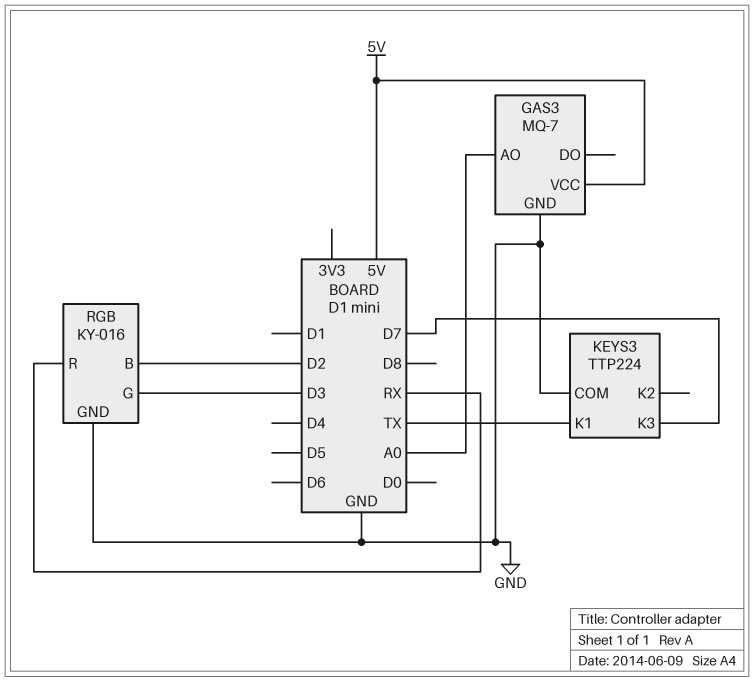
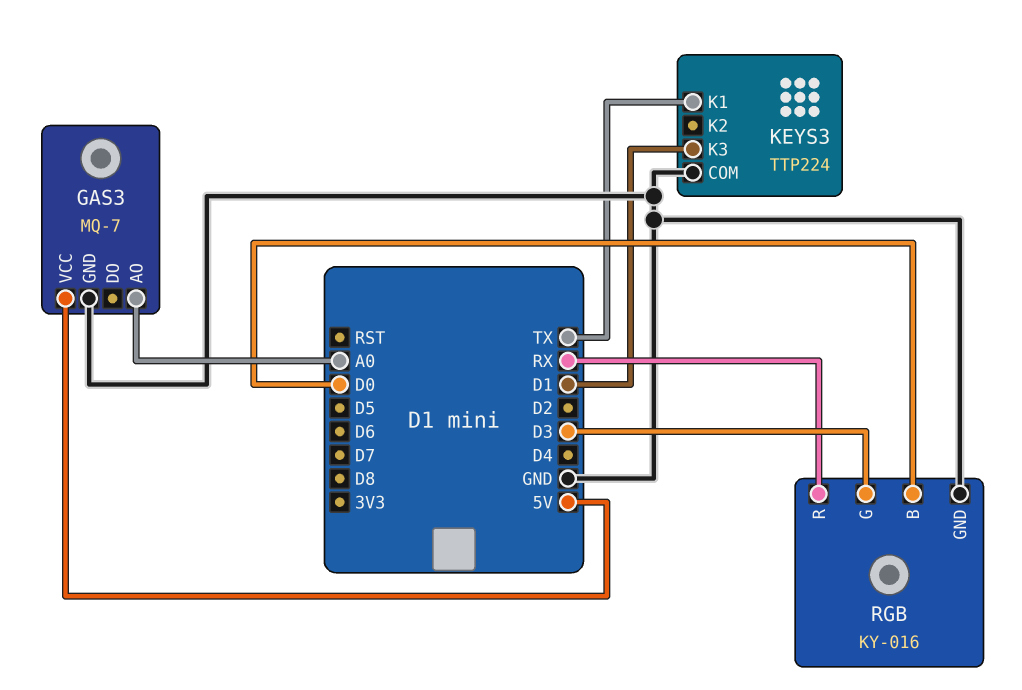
KEYS3 pin K3: D7 -> D1
RGB pin B: D2 -> D0

